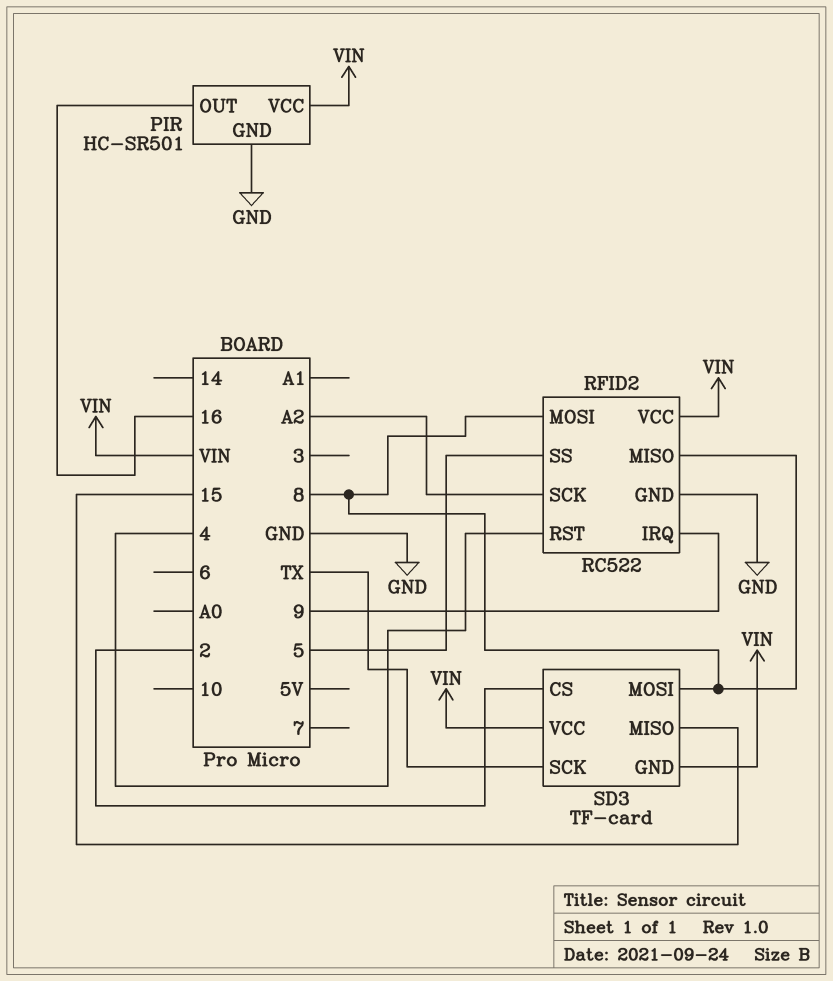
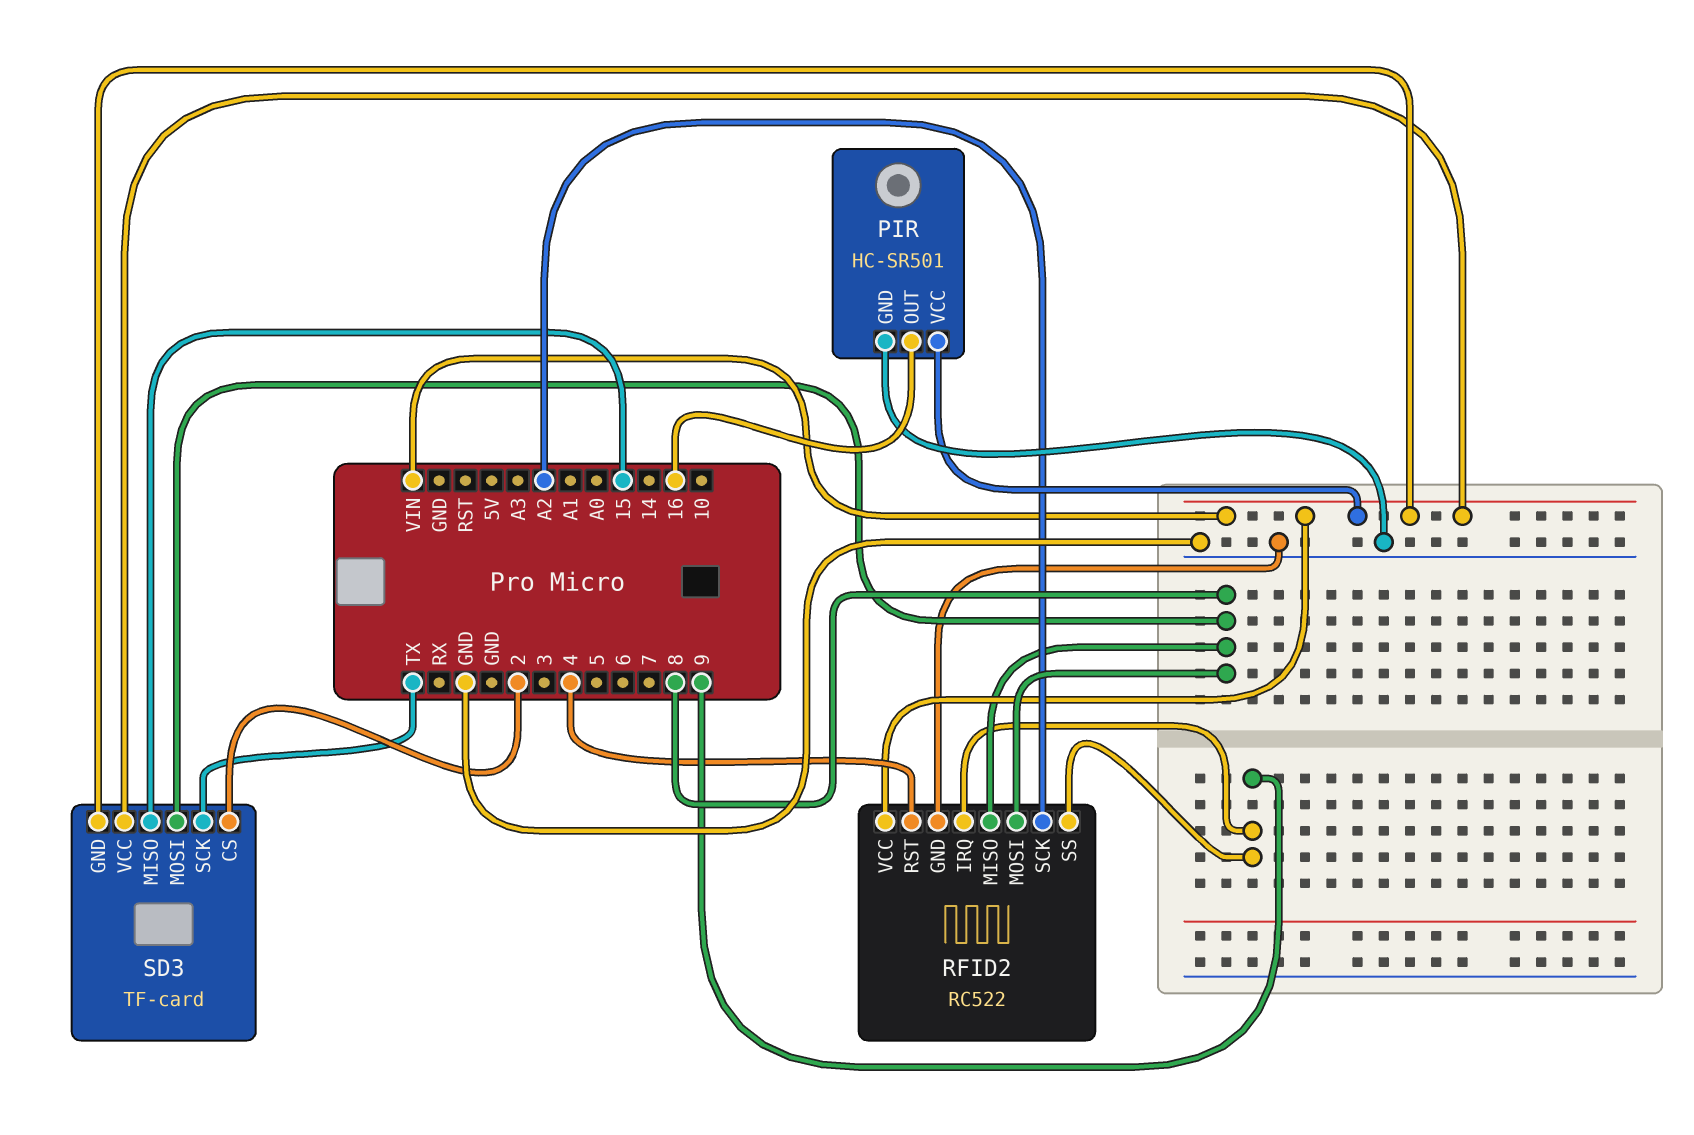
RFID2 pin SS: 5 -> 9

